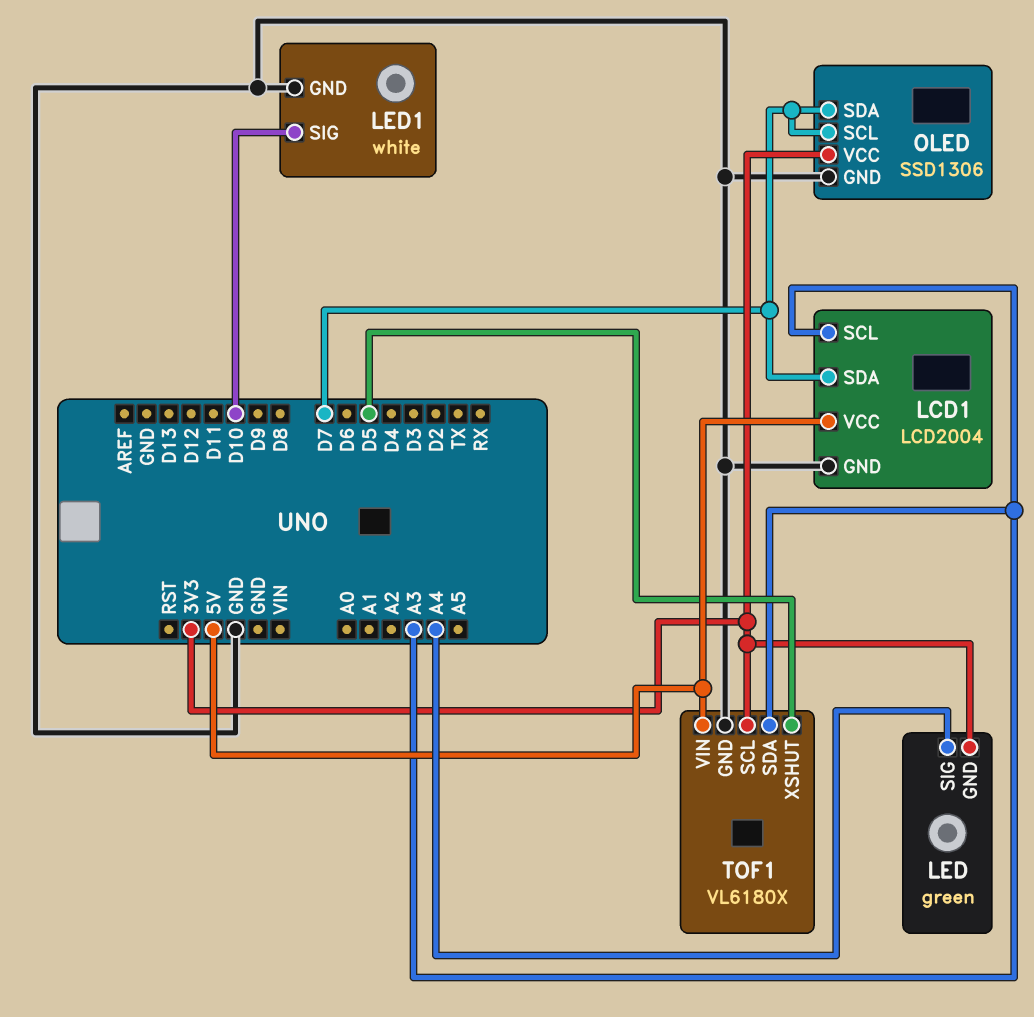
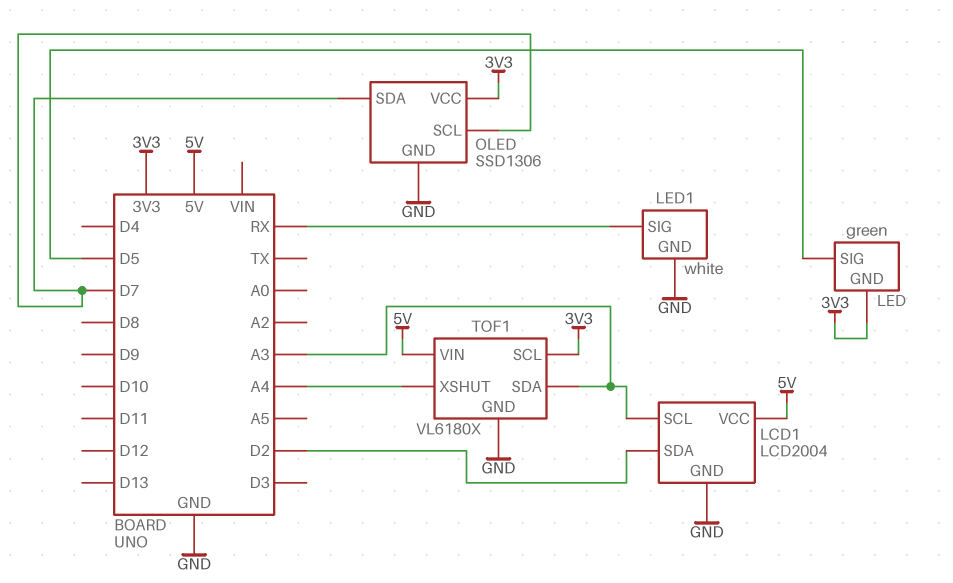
LCD1 pin SDA: D7 -> D2
LED pin SIG: A4 -> D5
LED1 pin SIG: D10 -> RX
TOF1 pin XSHUT: D5 -> A4

